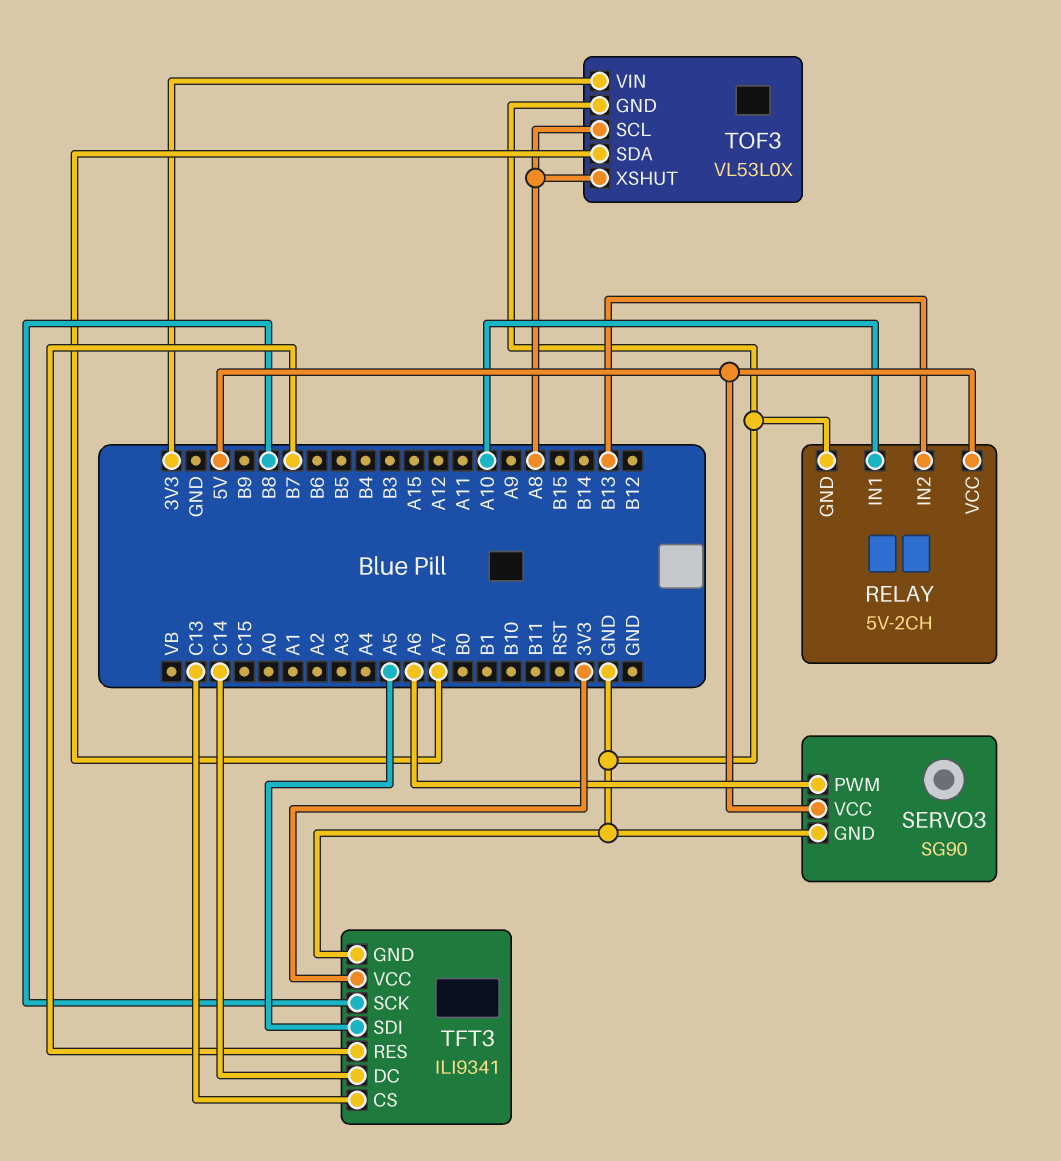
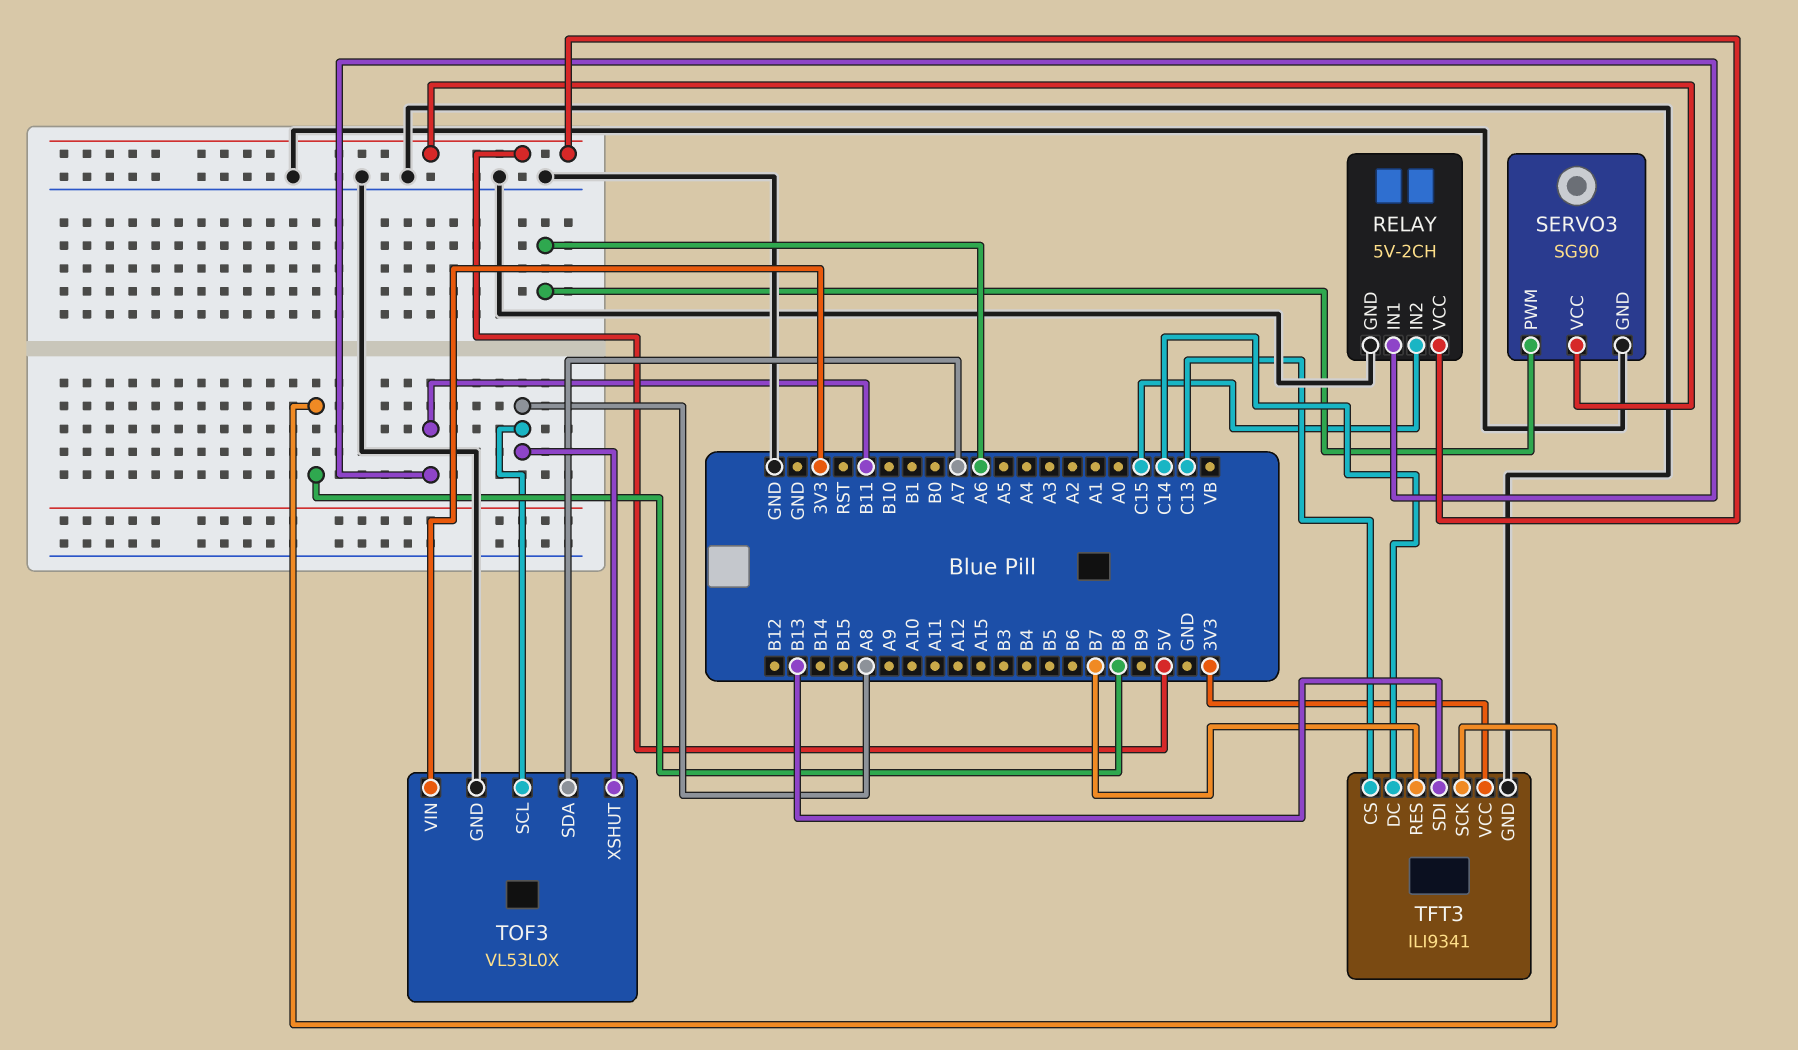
RELAY pin IN1: A10 -> B11
RELAY pin IN2: B13 -> C15
TFT3 pin SDI: A5 -> B13

